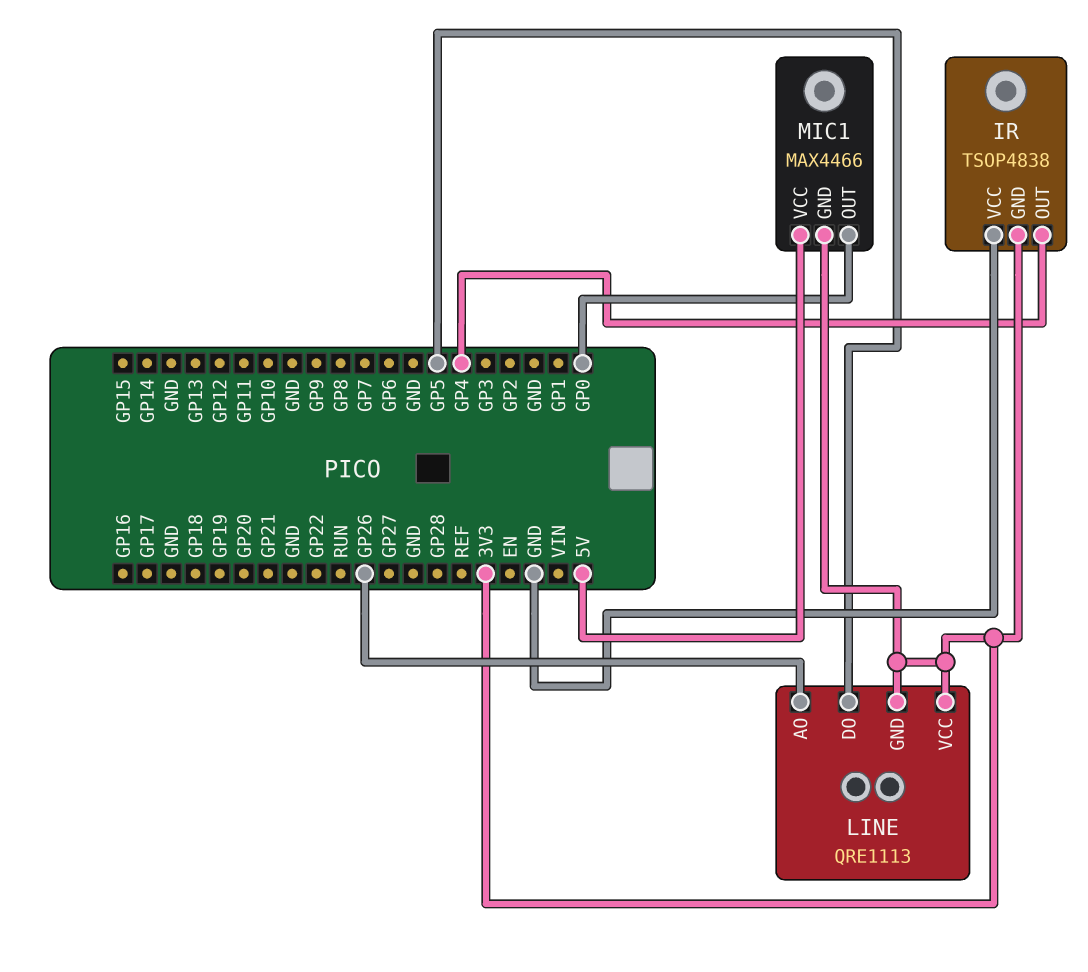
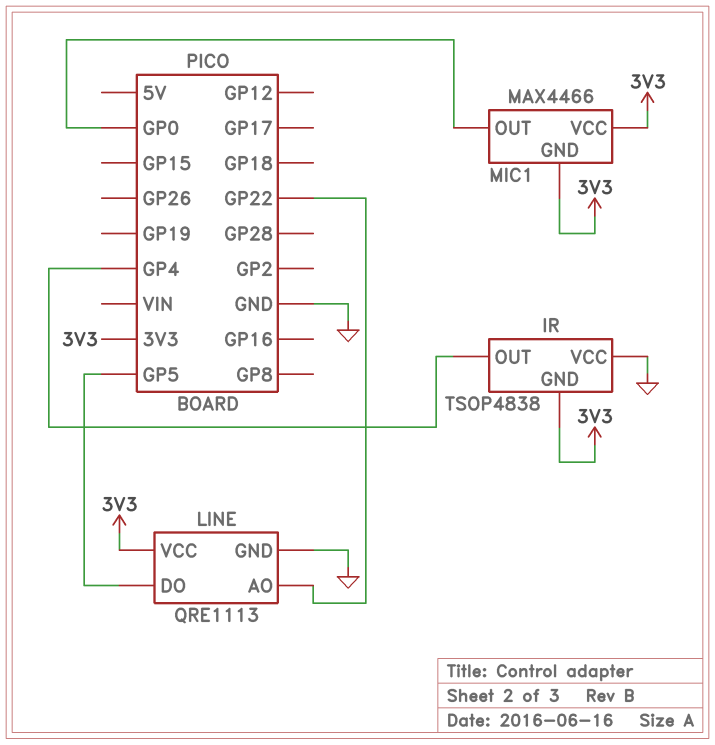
LINE pin AO: GP26 -> GP22
LINE pin GND: 3V3 -> GND
MIC1 pin VCC: 5V -> 3V3

